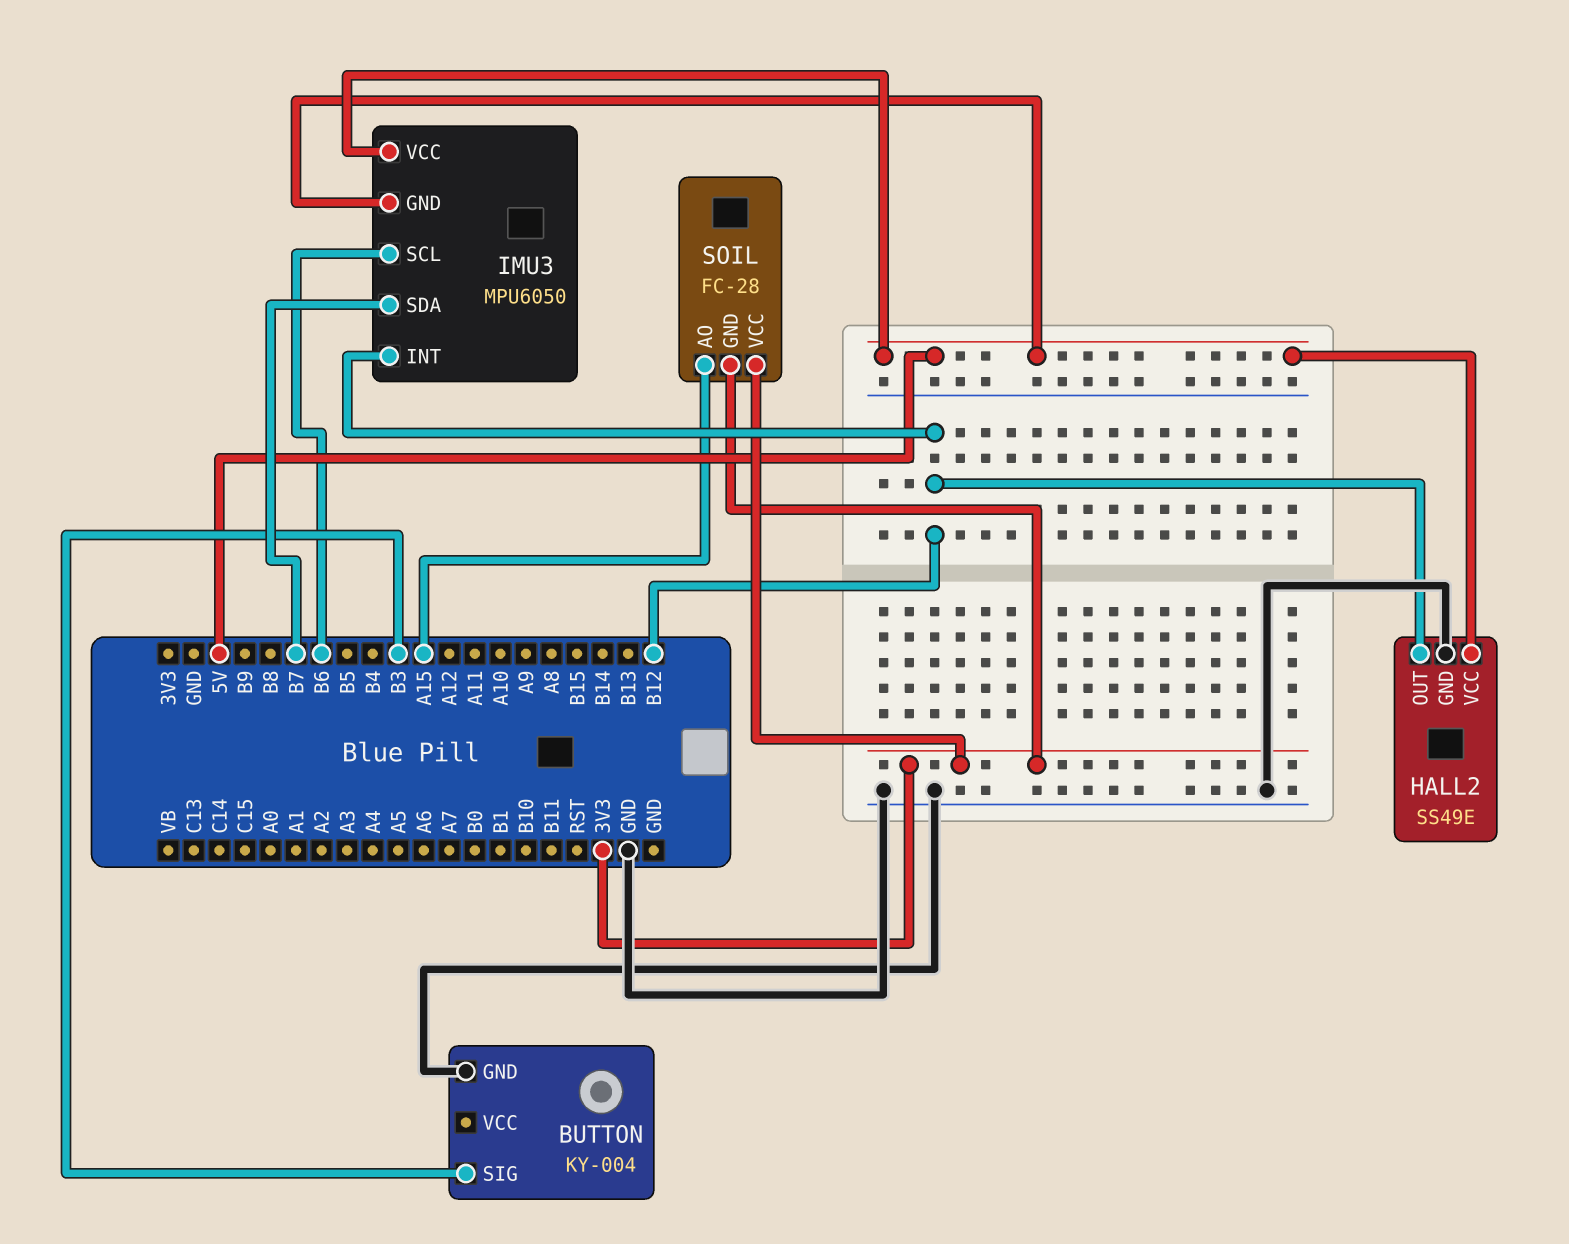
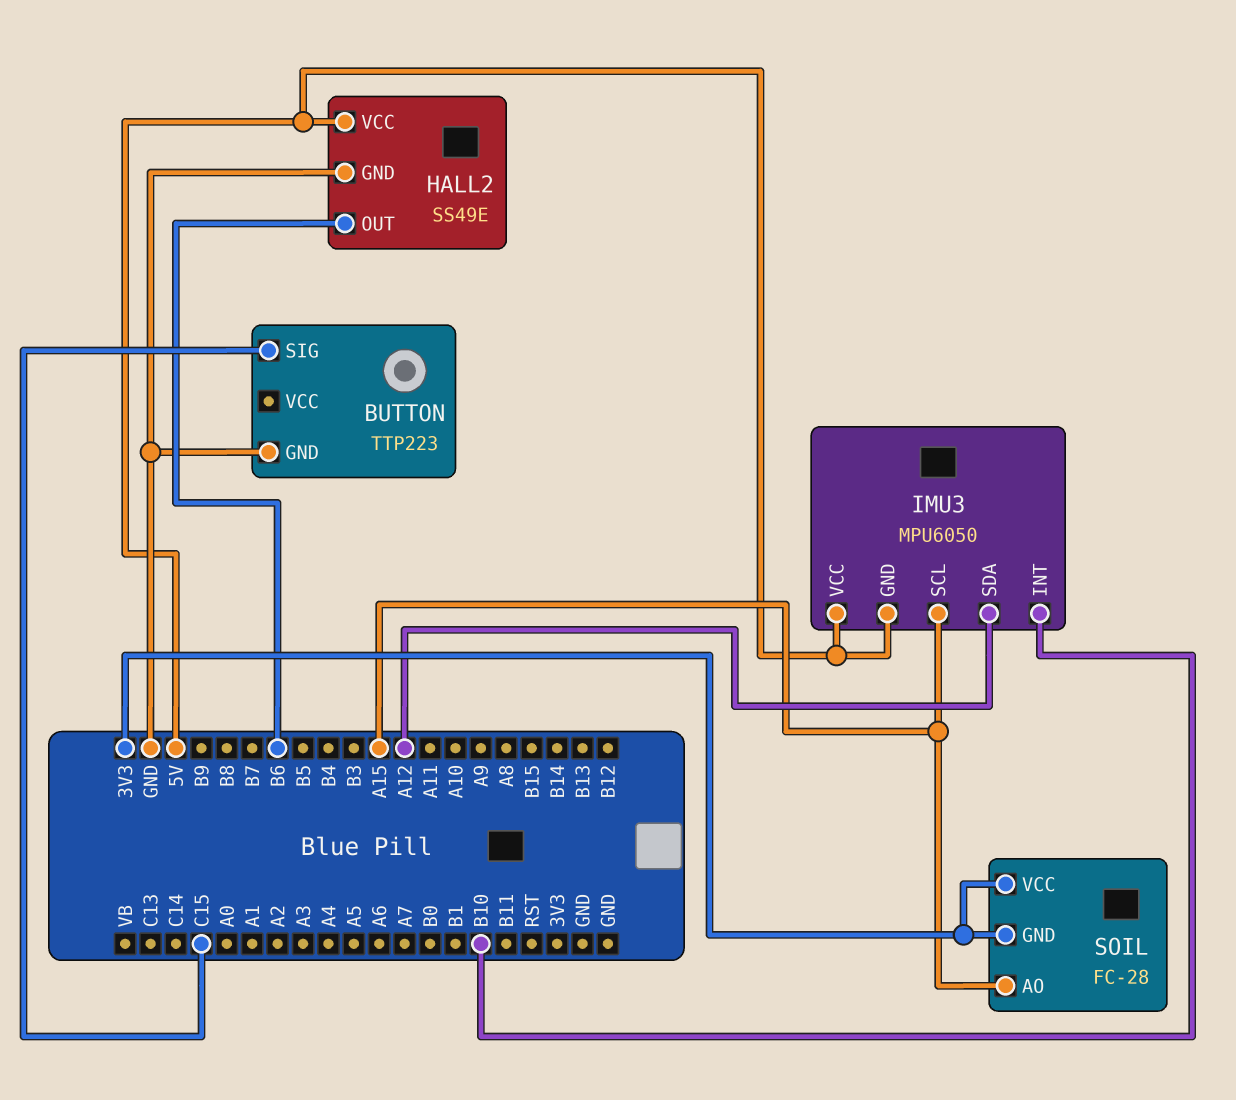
BUTTON: KY-004 -> TTP223
BUTTON pin SIG: B3 -> C15
HALL2 pin OUT: B12 -> B6
IMU3 pin INT: B12 -> B10
IMU3 pin SCL: B6 -> A15
IMU3 pin SDA: B7 -> A12

